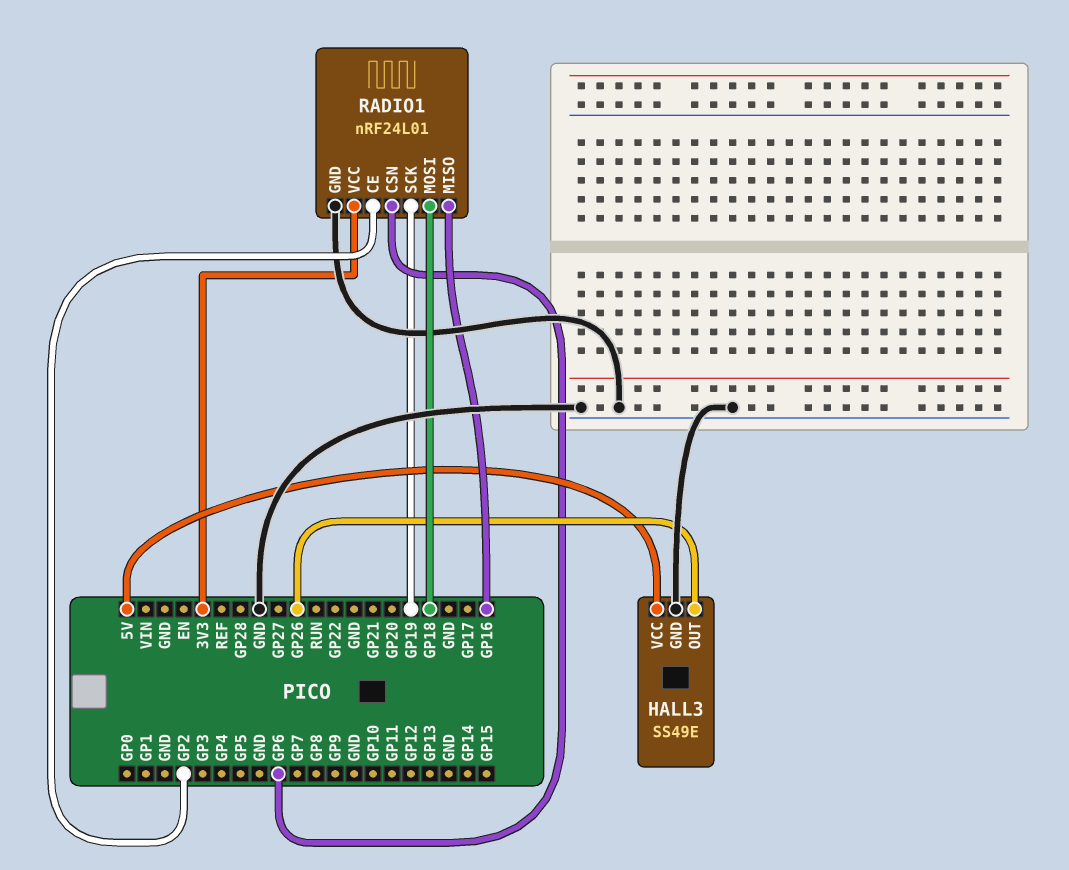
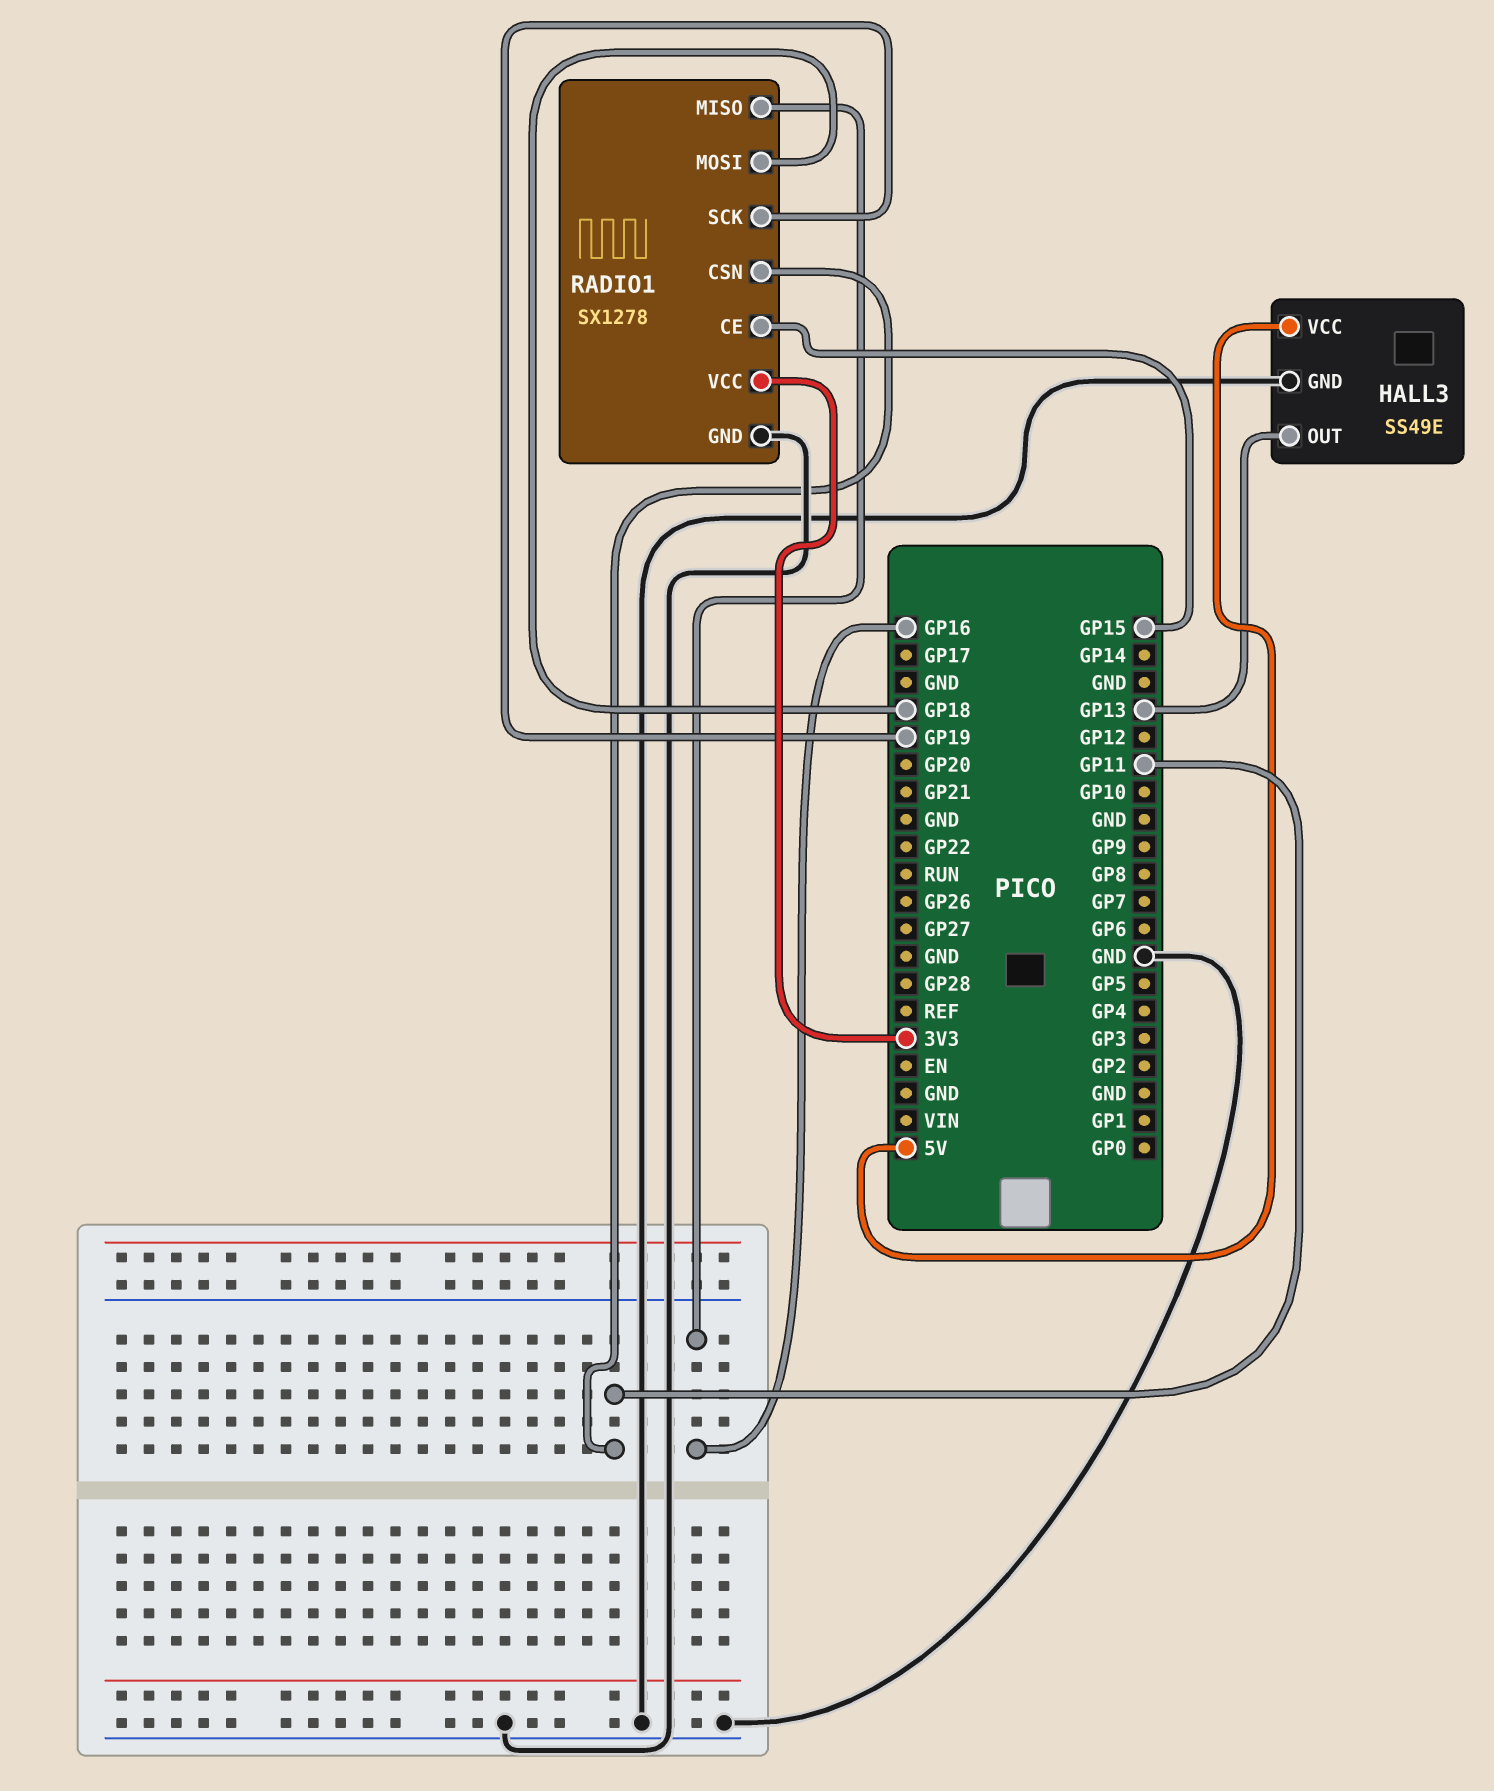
HALL3 pin OUT: GP26 -> GP13
RADIO1: nRF24L01 -> SX1278
RADIO1 pin CE: GP2 -> GP15
RADIO1 pin CSN: GP6 -> GP11

